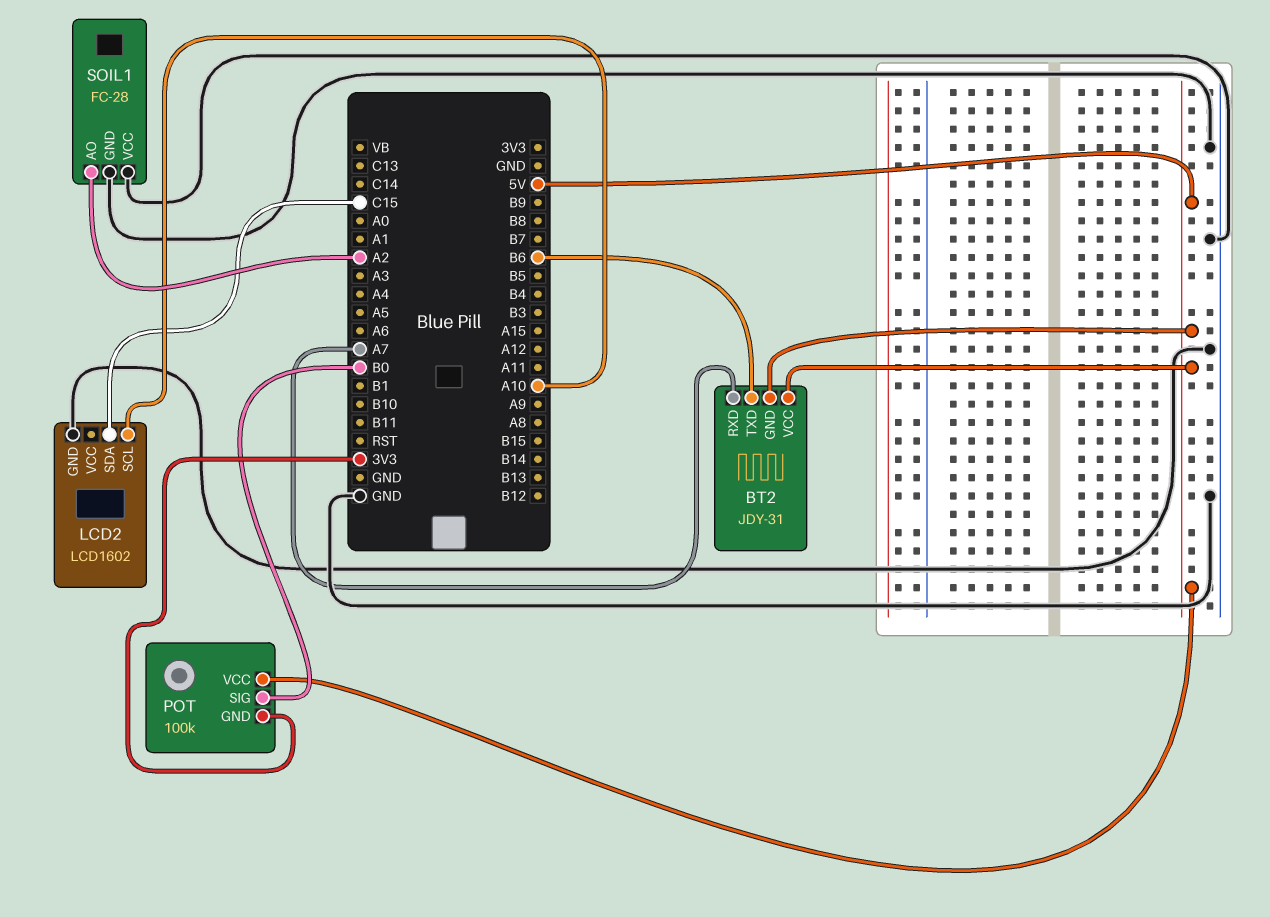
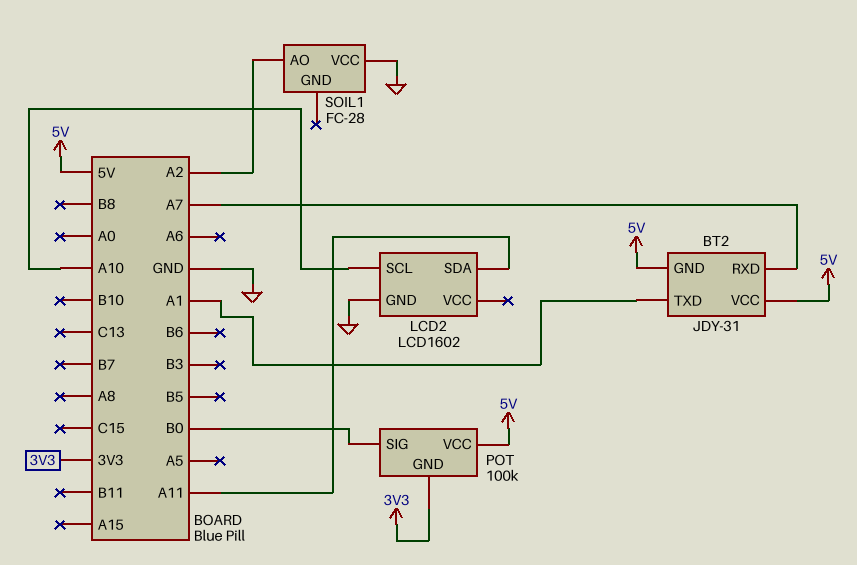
BT2 pin TXD: B6 -> A1
LCD2 pin SDA: C15 -> A11
SOIL1 pin GND: GND -> none

